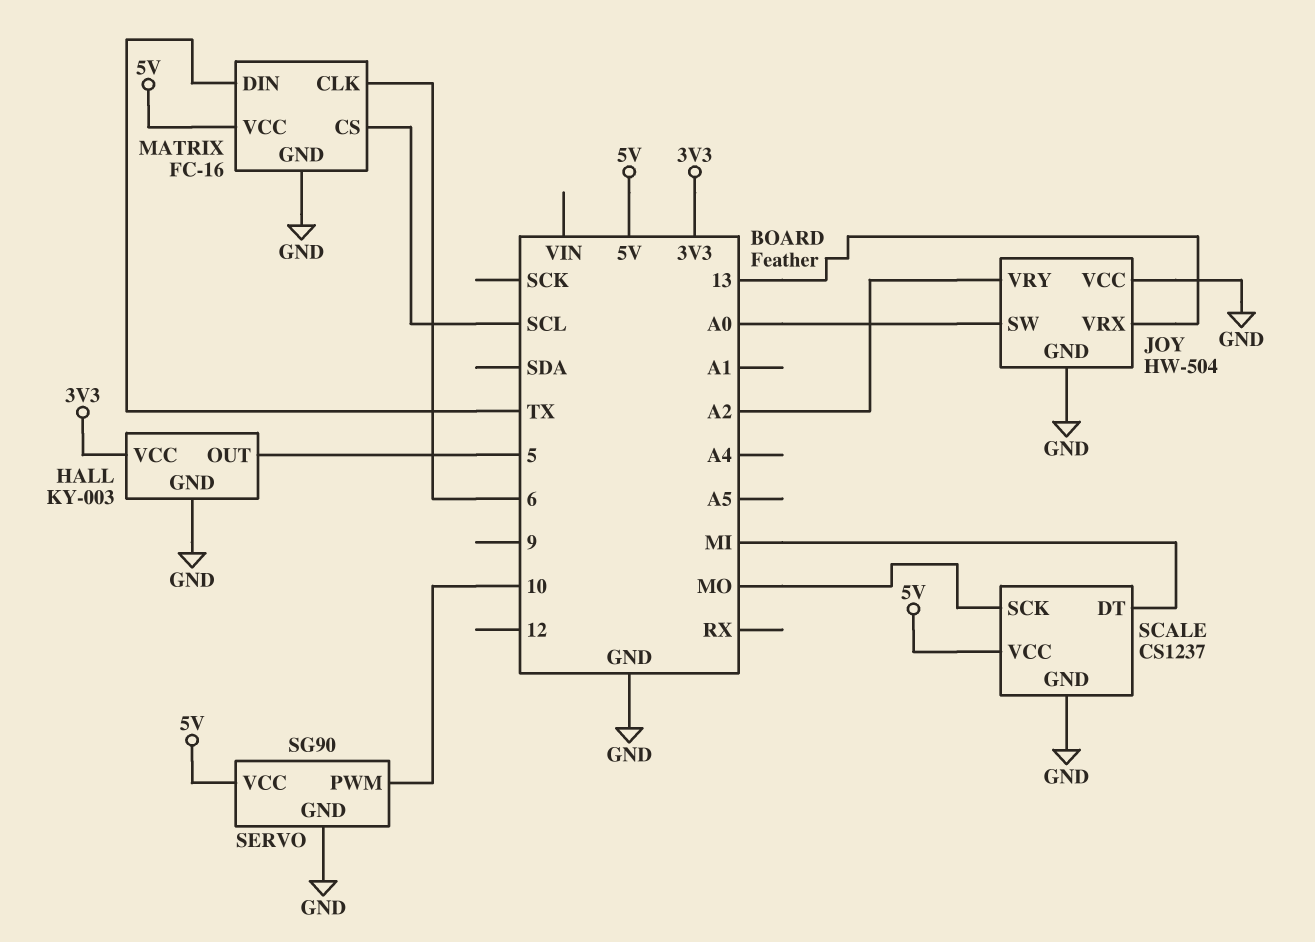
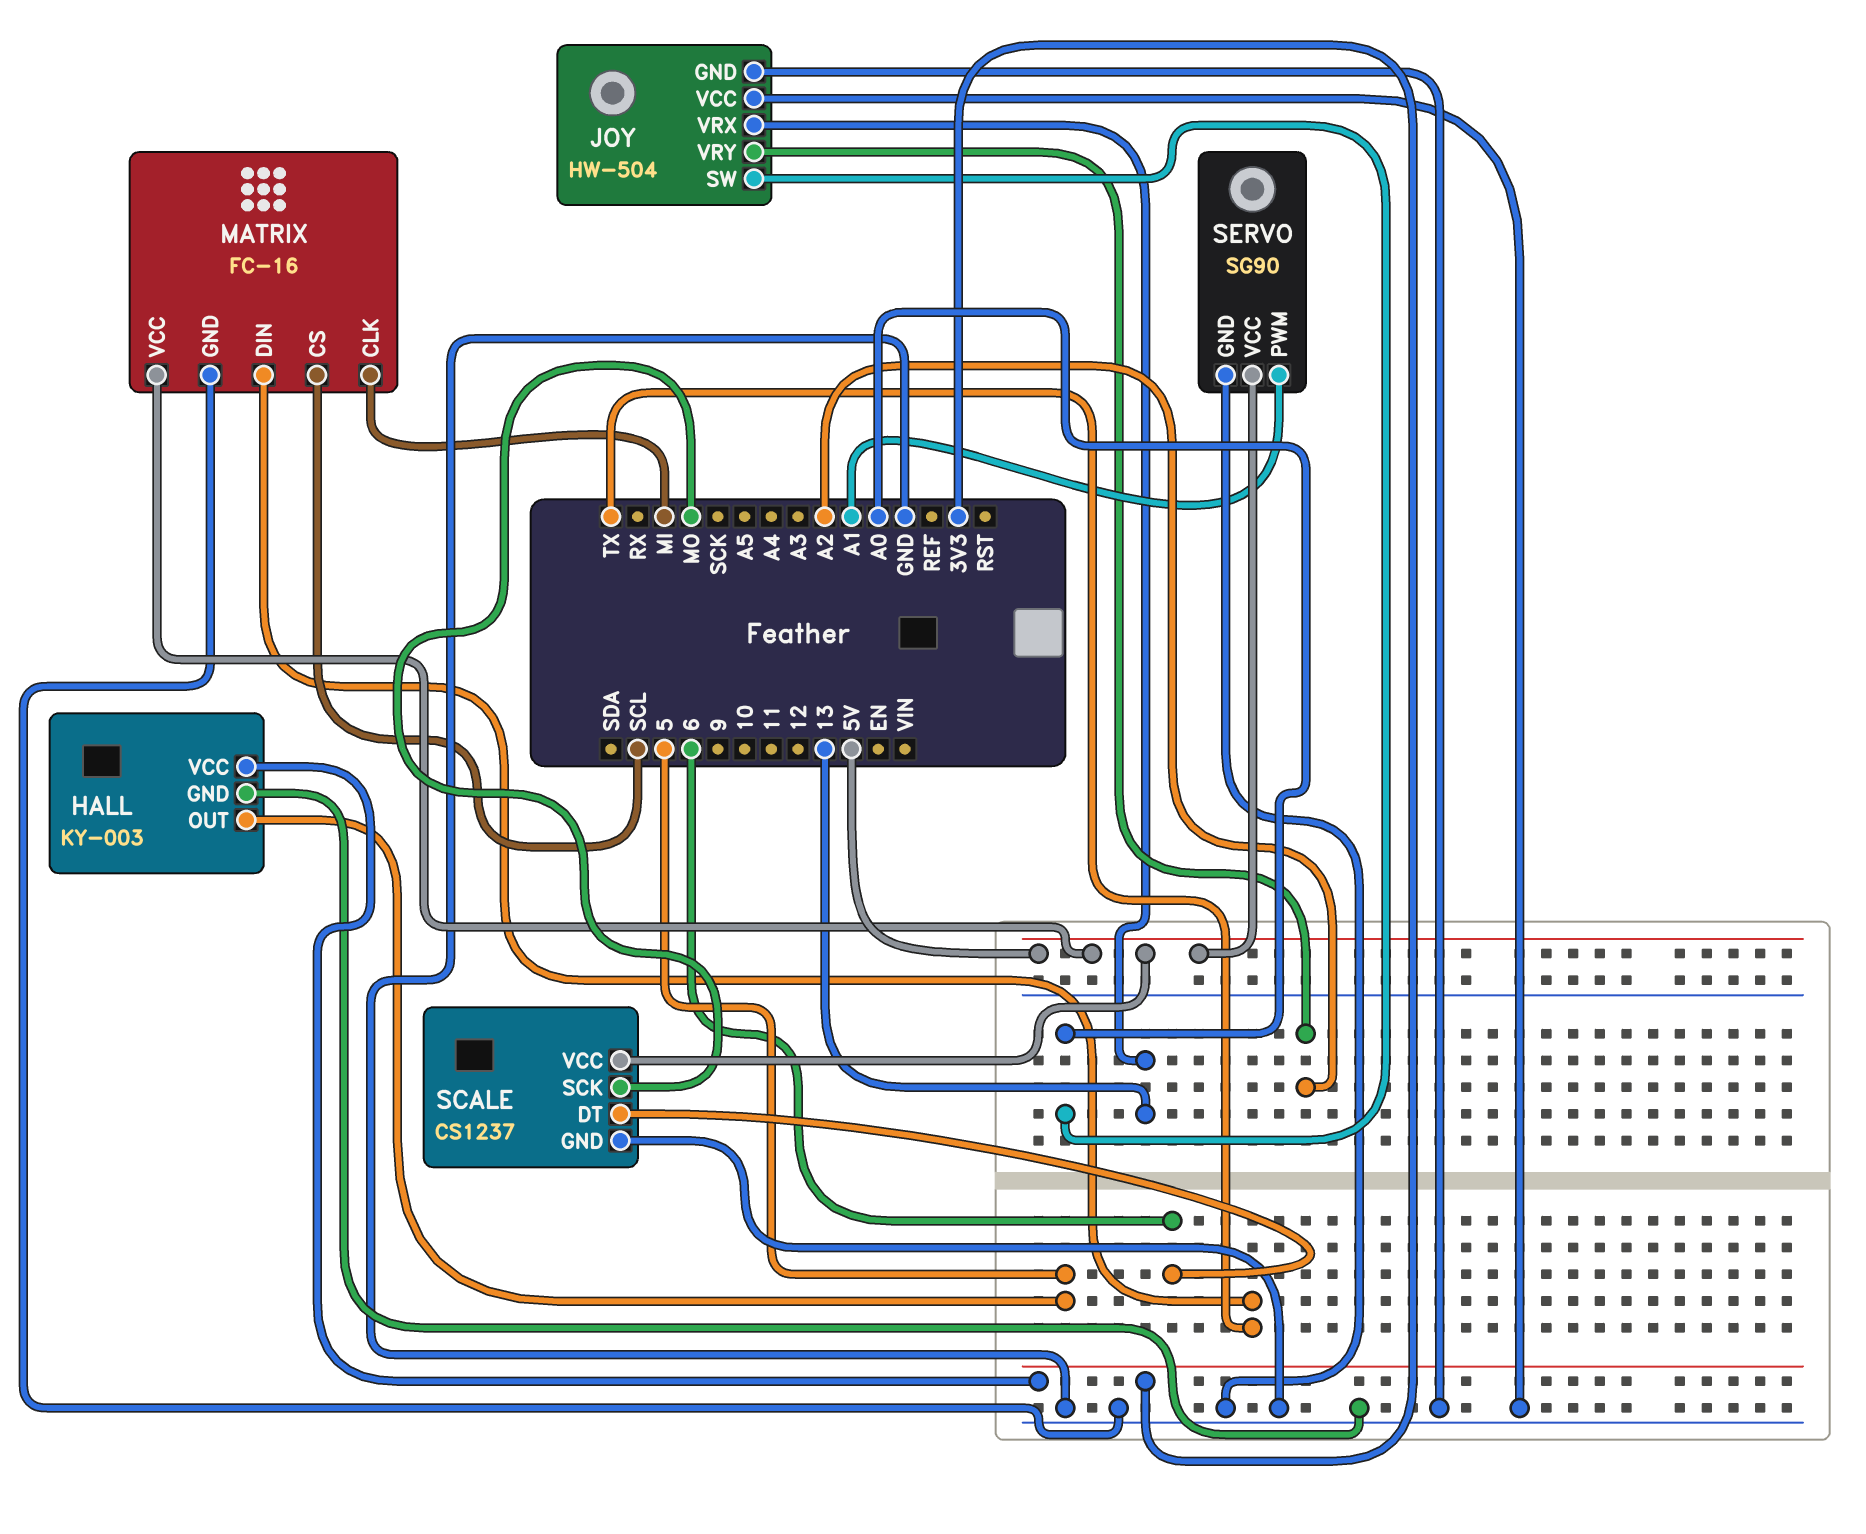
MATRIX pin CLK: 6 -> MI
SCALE pin DT: MI -> 6
SERVO pin PWM: 10 -> A1

